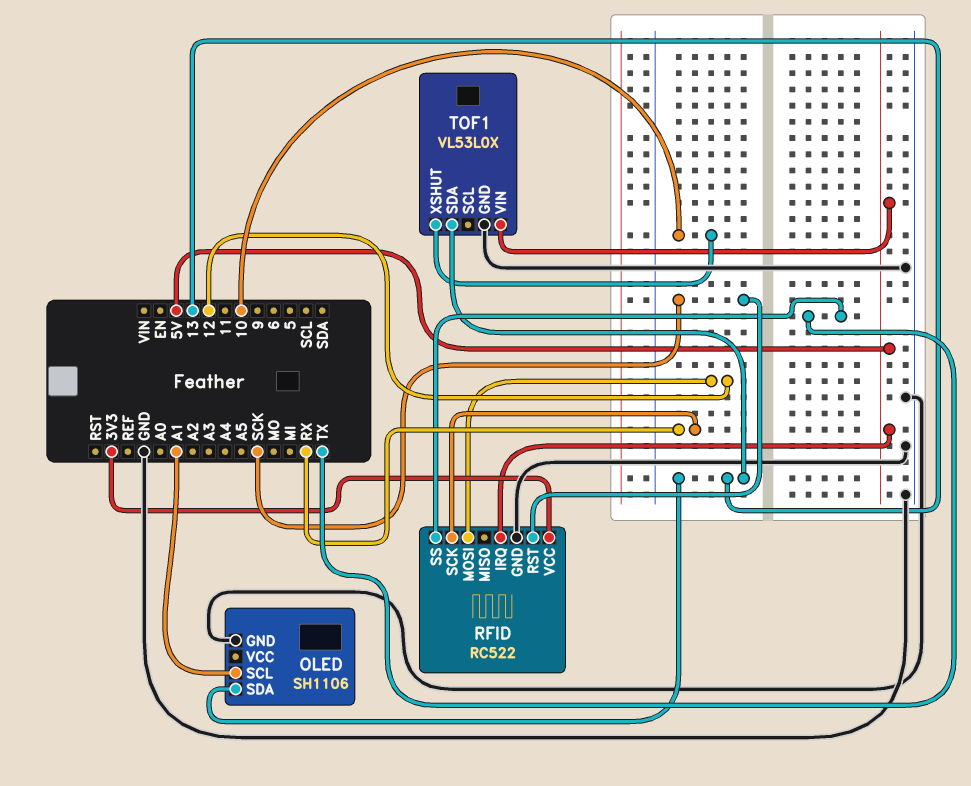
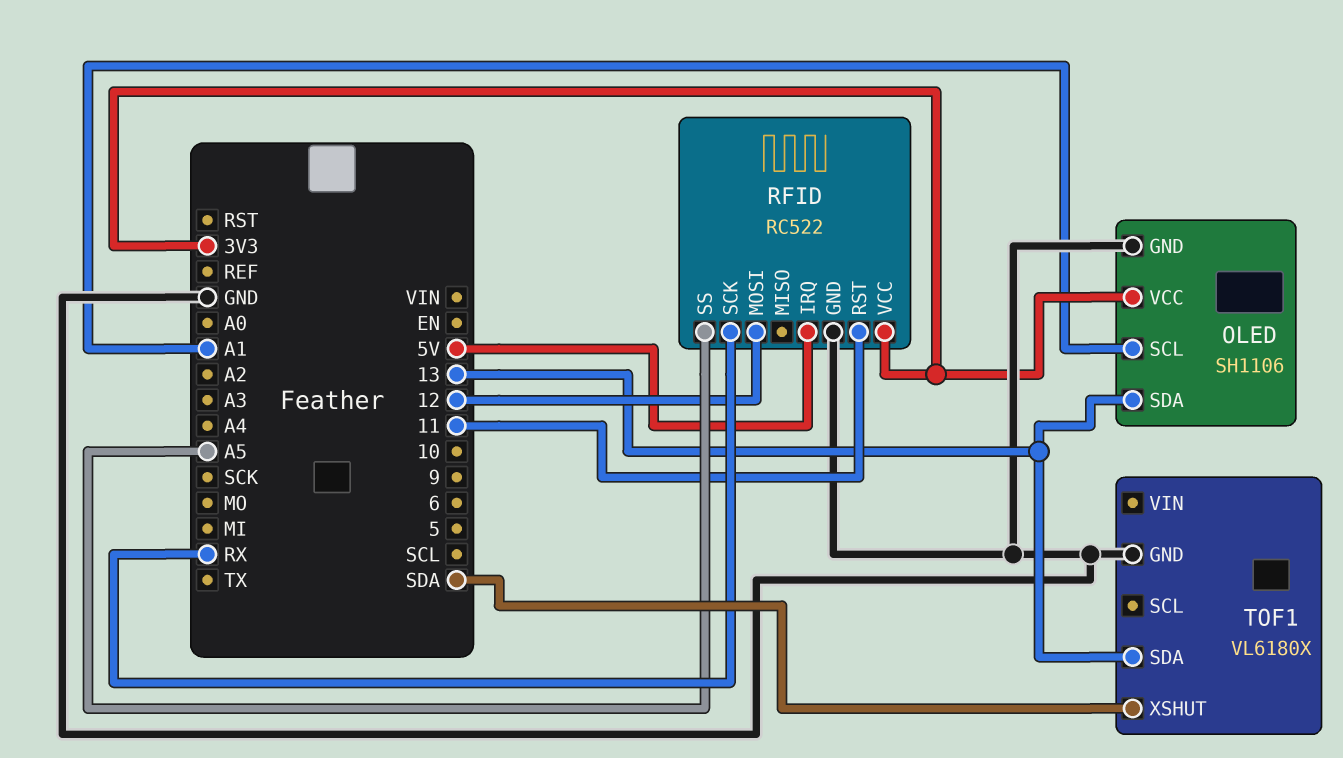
OLED pin VCC: none -> 3V3
RFID pin RST: SCK -> 11
RFID pin SS: TX -> A5
TOF1: VL53L0X -> VL6180X
TOF1 pin VIN: 5V -> none
TOF1 pin XSHUT: 10 -> SDA

